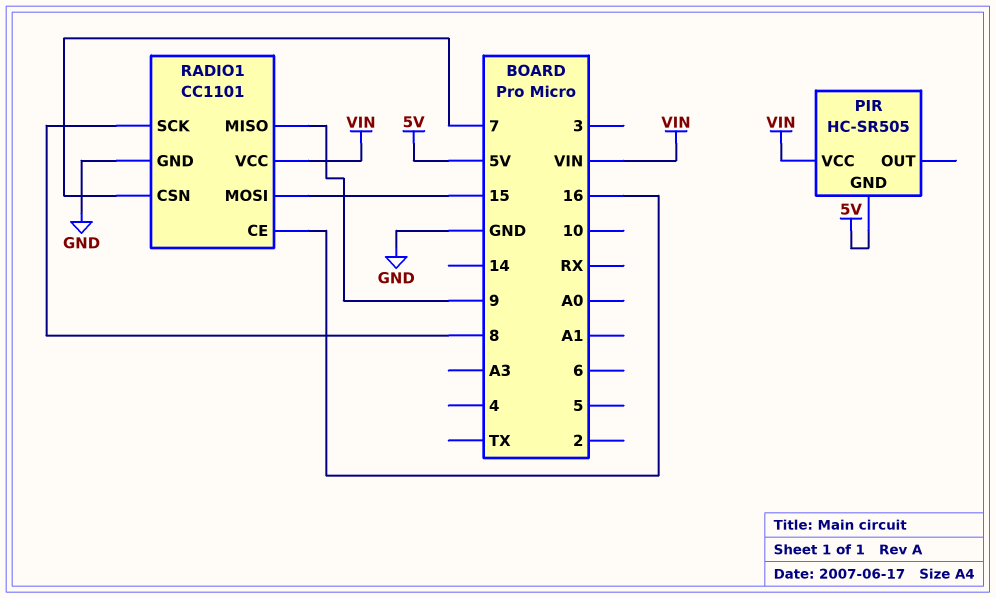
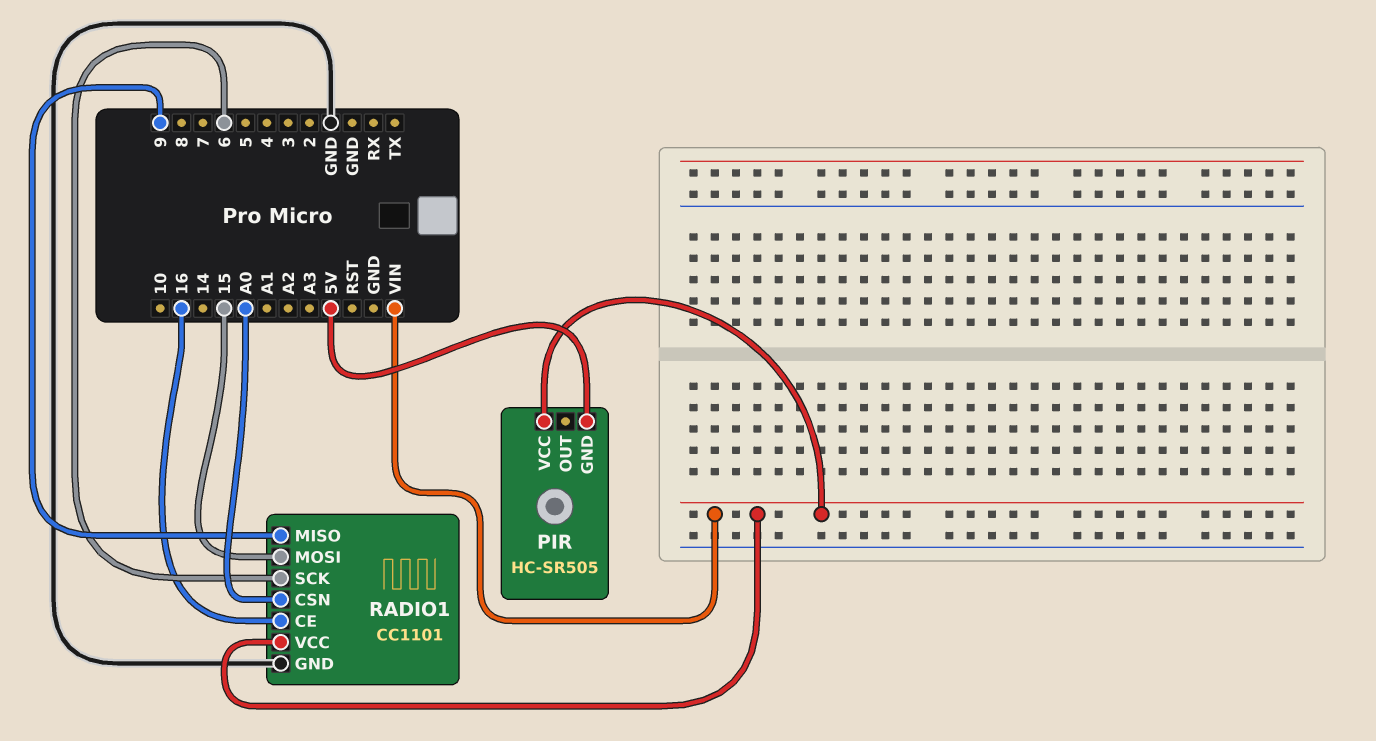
RADIO1 pin CSN: 7 -> A0
RADIO1 pin SCK: 8 -> 6

